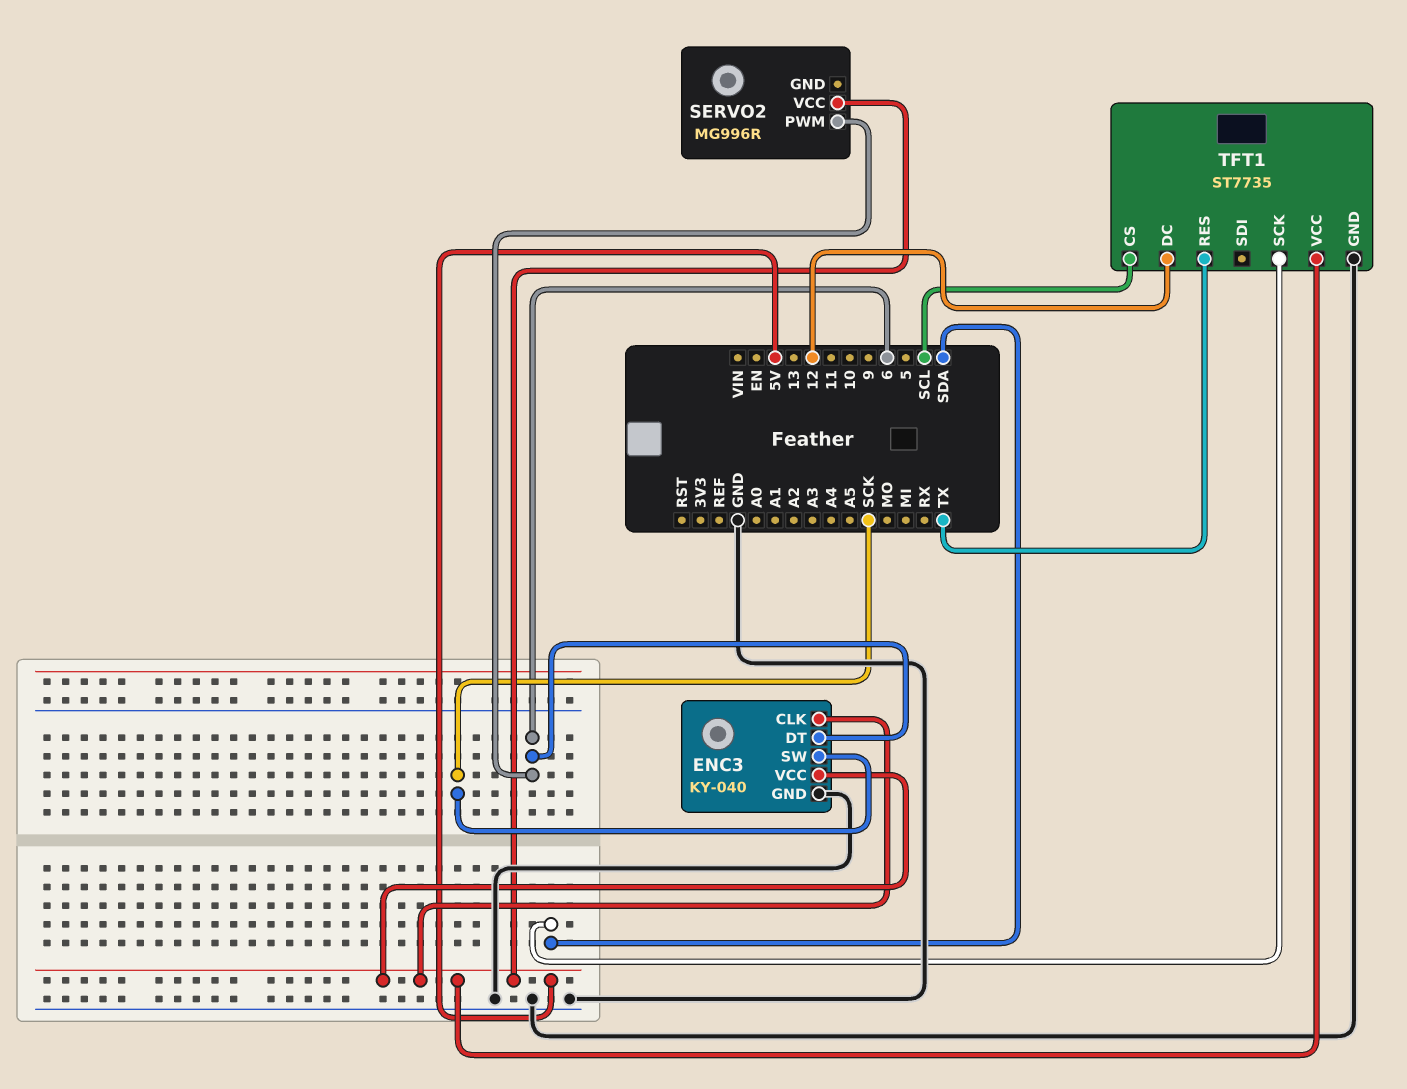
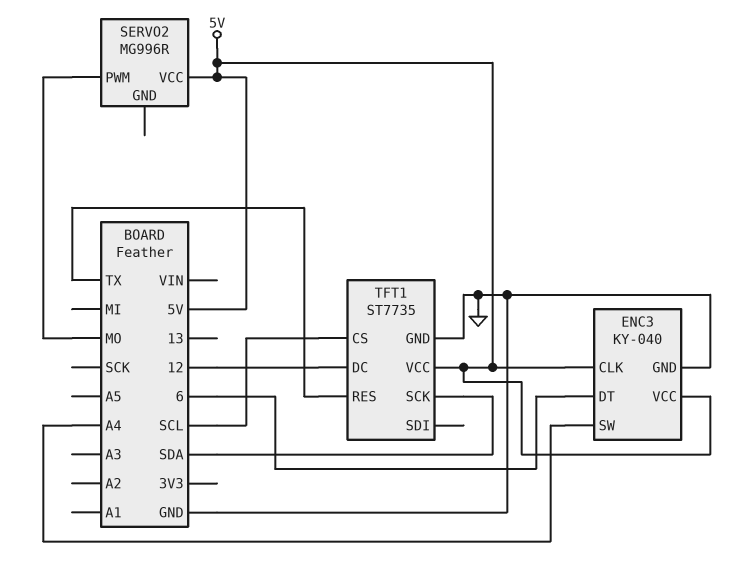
ENC3 pin SW: SCK -> A4
SERVO2 pin PWM: 6 -> MO

